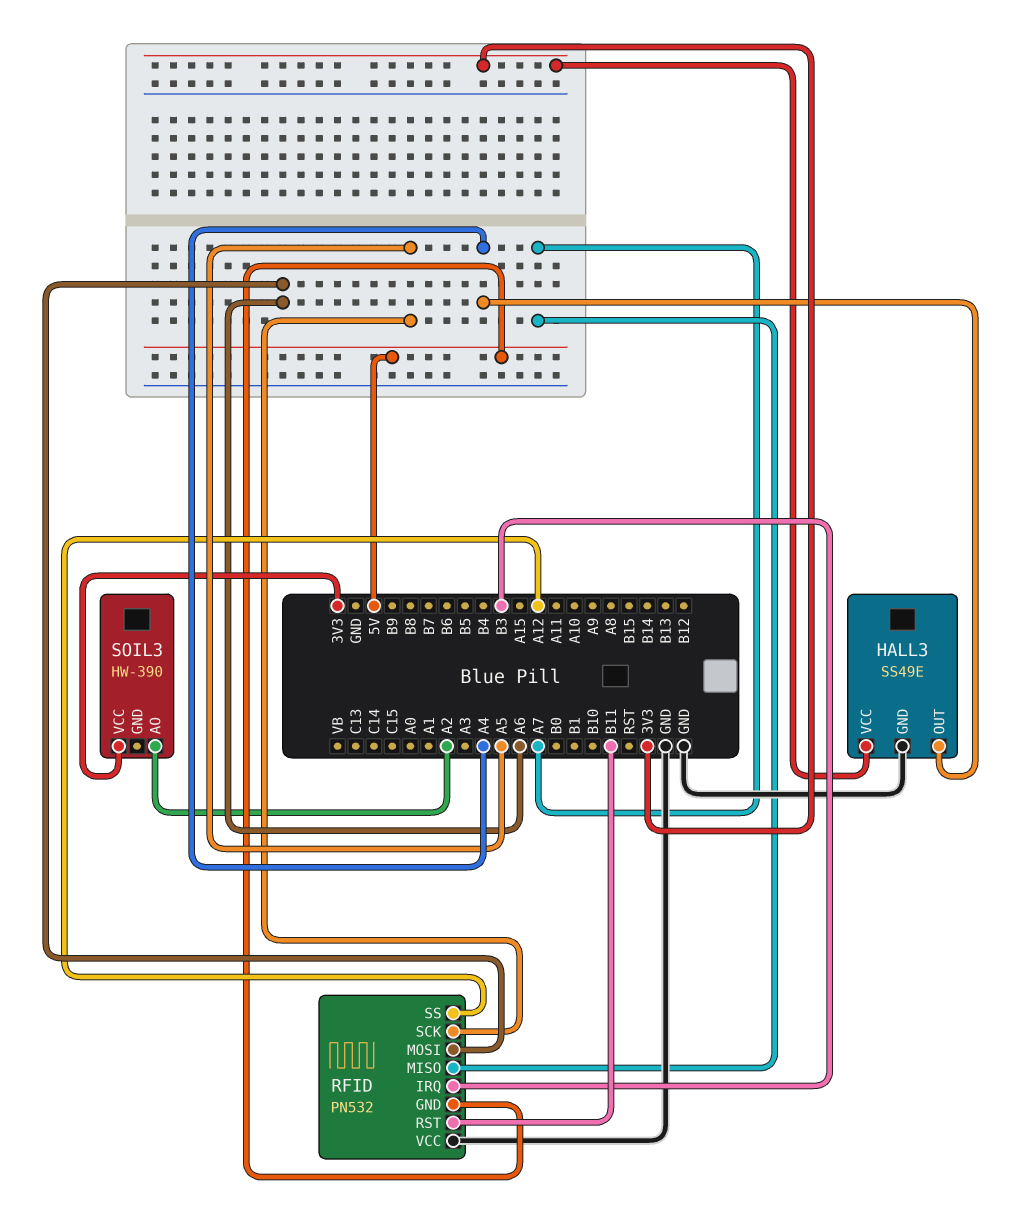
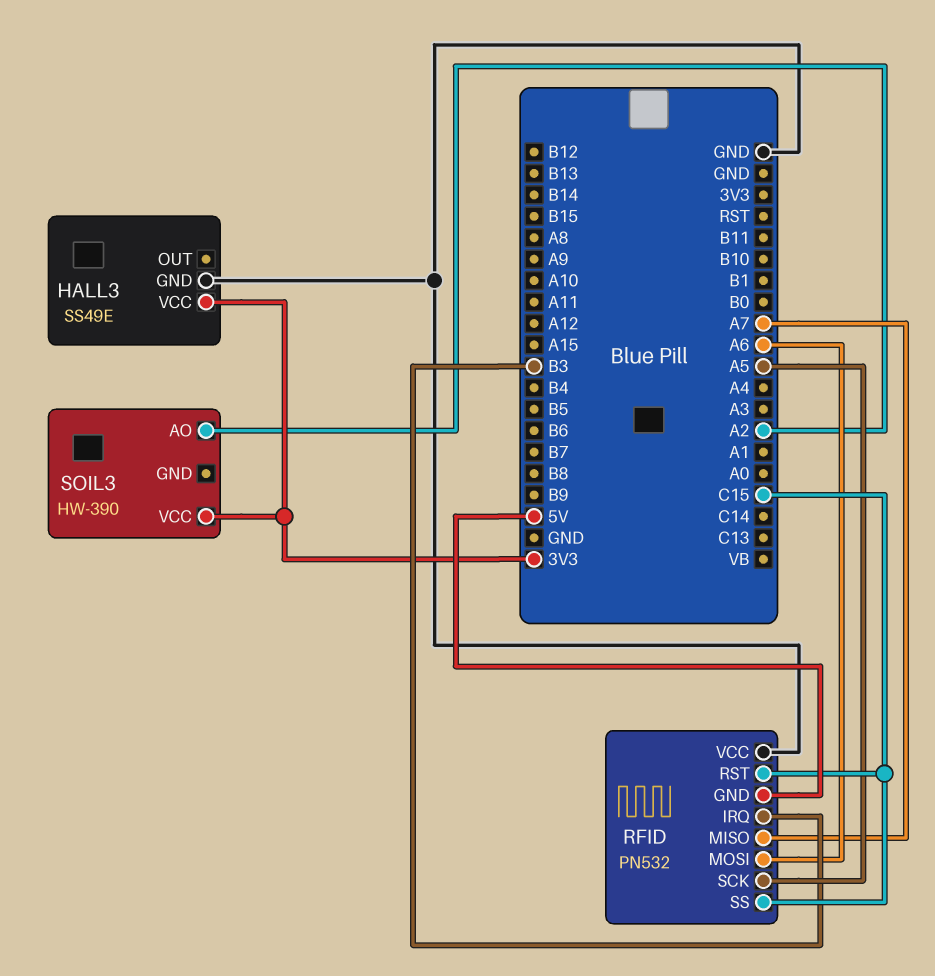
HALL3 pin OUT: A4 -> none
RFID pin RST: B11 -> C15
RFID pin SS: A12 -> C15

